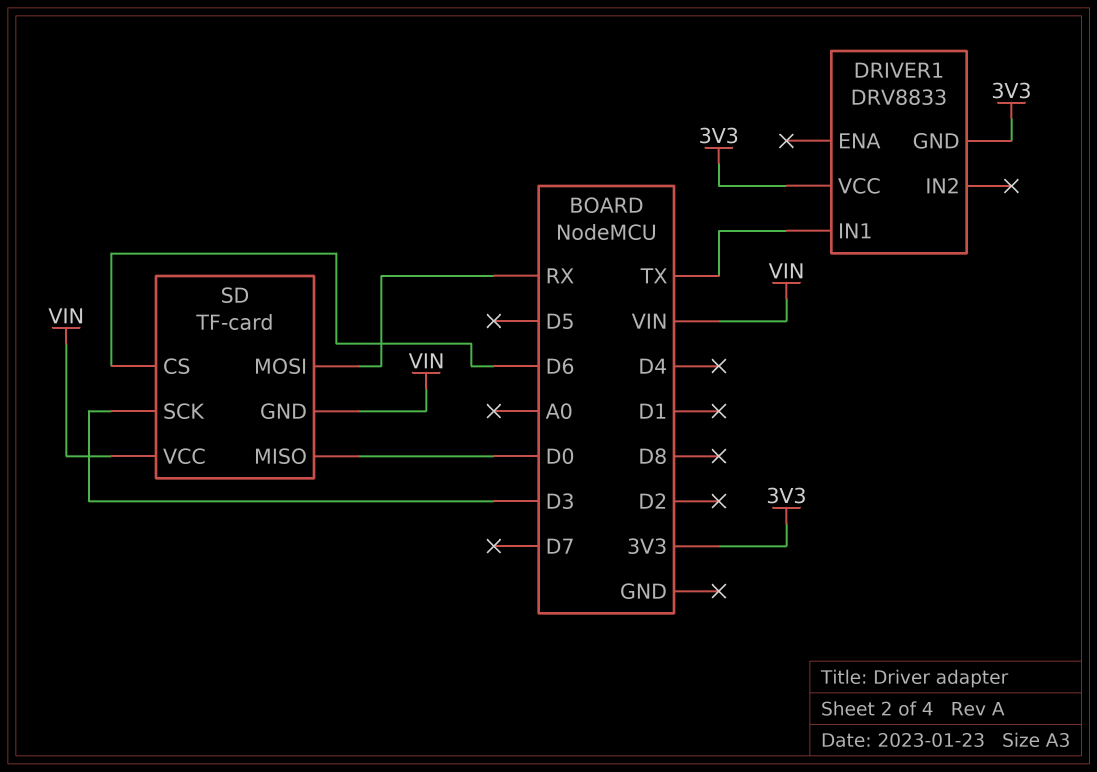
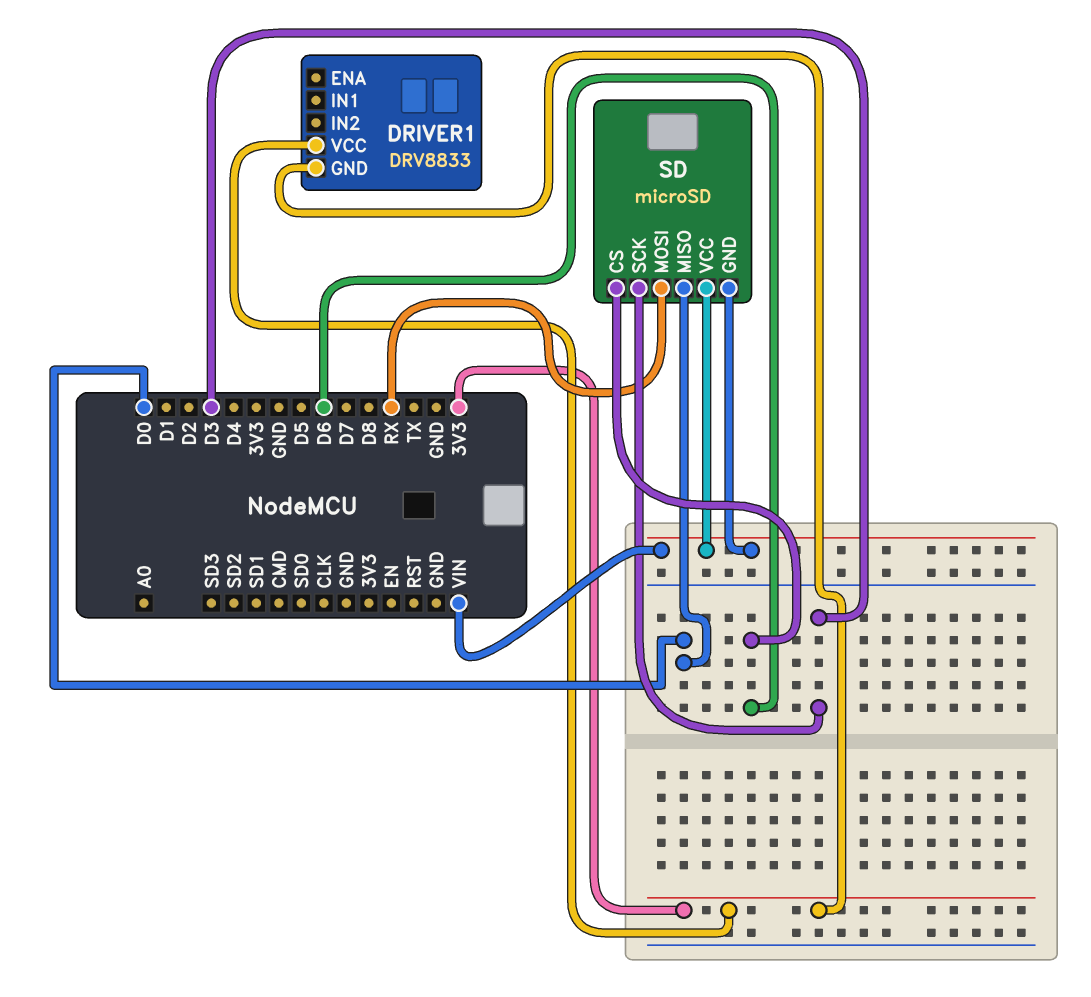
DRIVER1 pin IN1: TX -> none
SD: TF-card -> microSD

